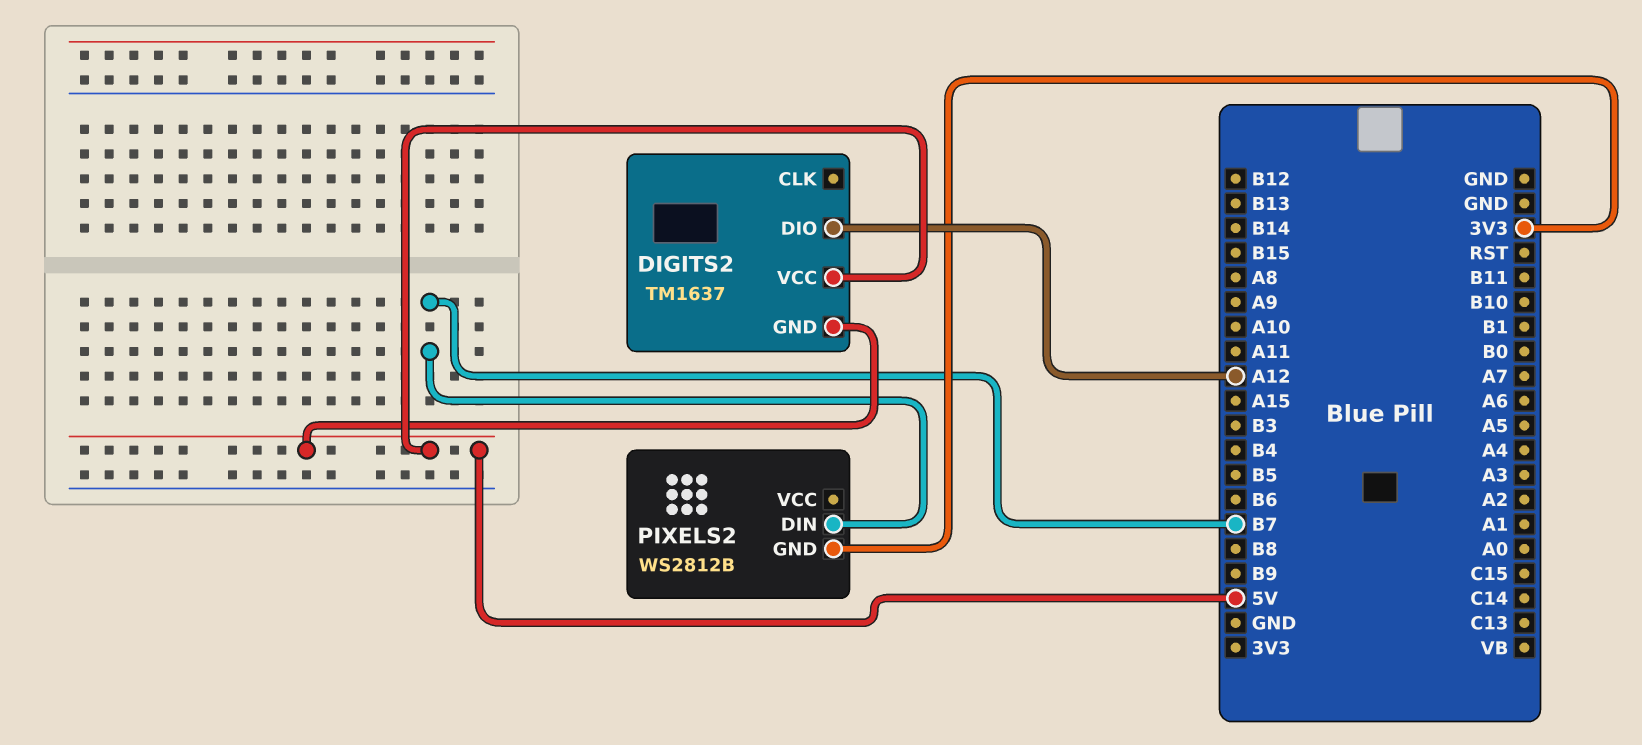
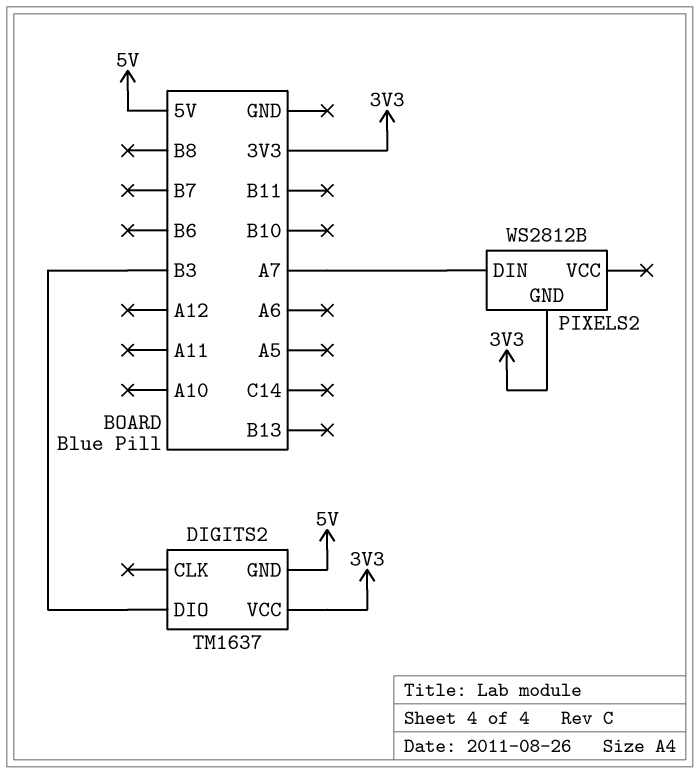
DIGITS2 pin DIO: A12 -> B3
DIGITS2 pin VCC: 5V -> 3V3
PIXELS2 pin DIN: B7 -> A7

